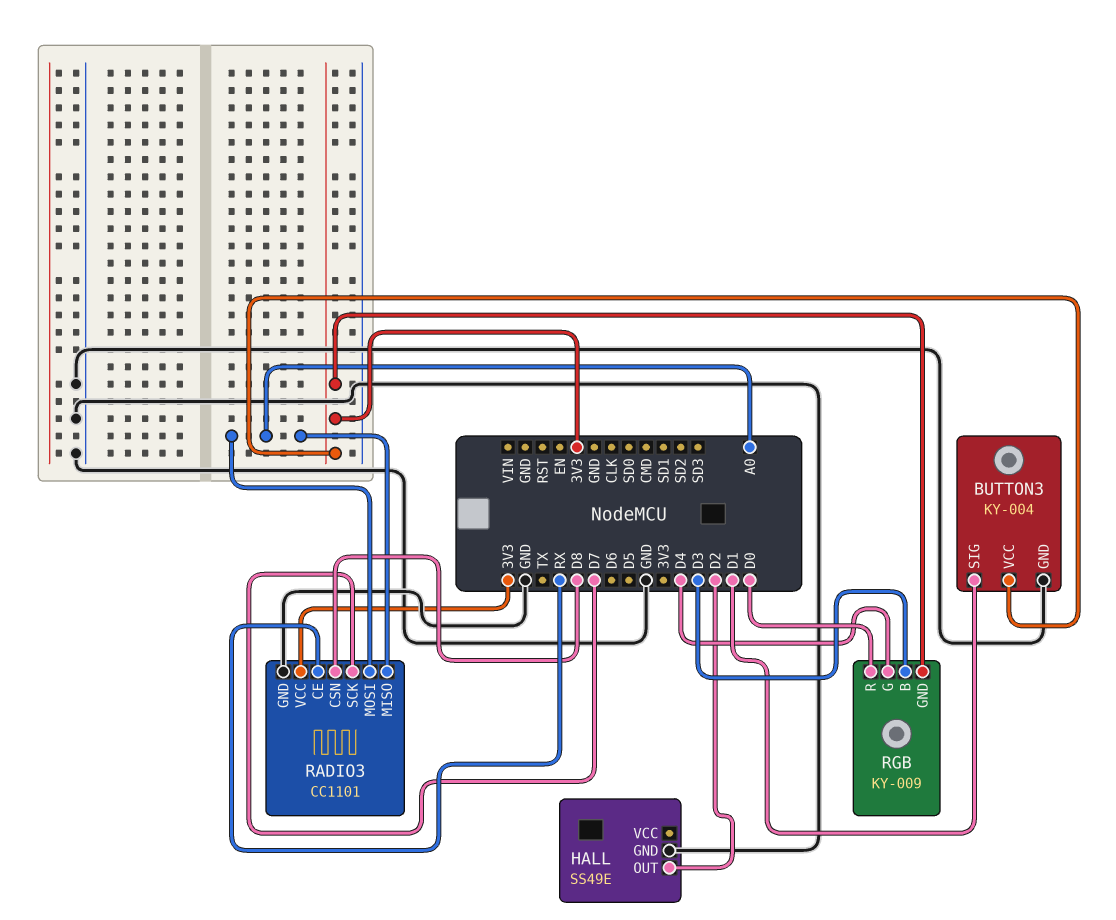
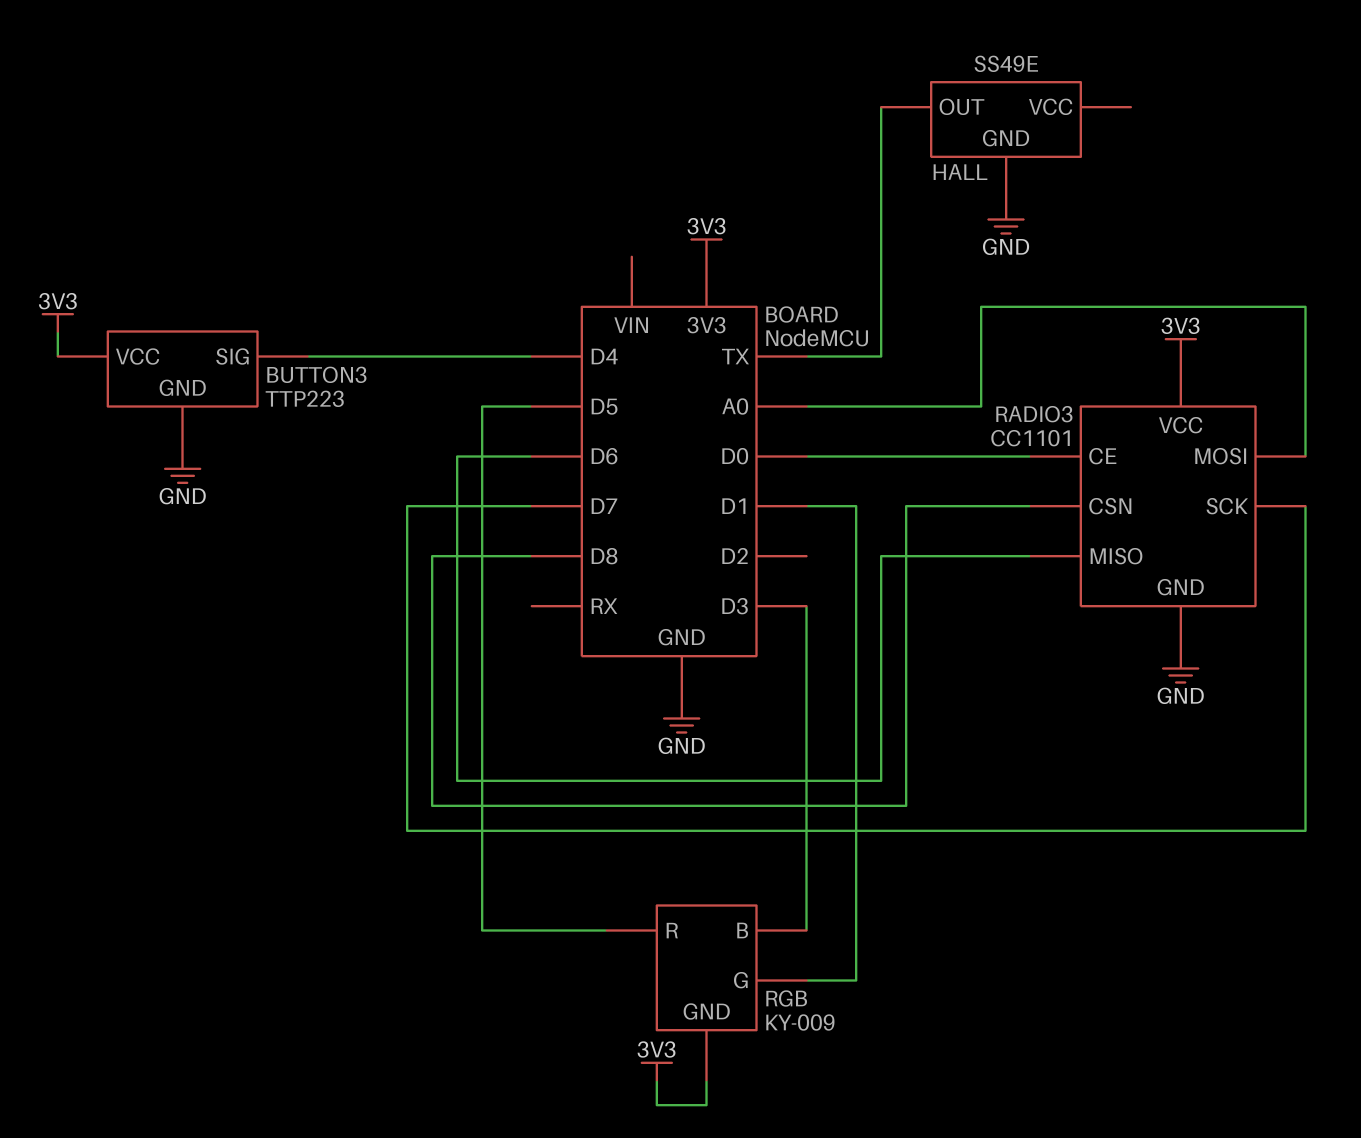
BUTTON3: KY-004 -> TTP223
BUTTON3 pin SIG: D1 -> D4
HALL pin OUT: D2 -> TX
RADIO3 pin CE: RX -> D0
RADIO3 pin MISO: A0 -> D6
RGB pin G: D4 -> D1
RGB pin R: D0 -> D5

